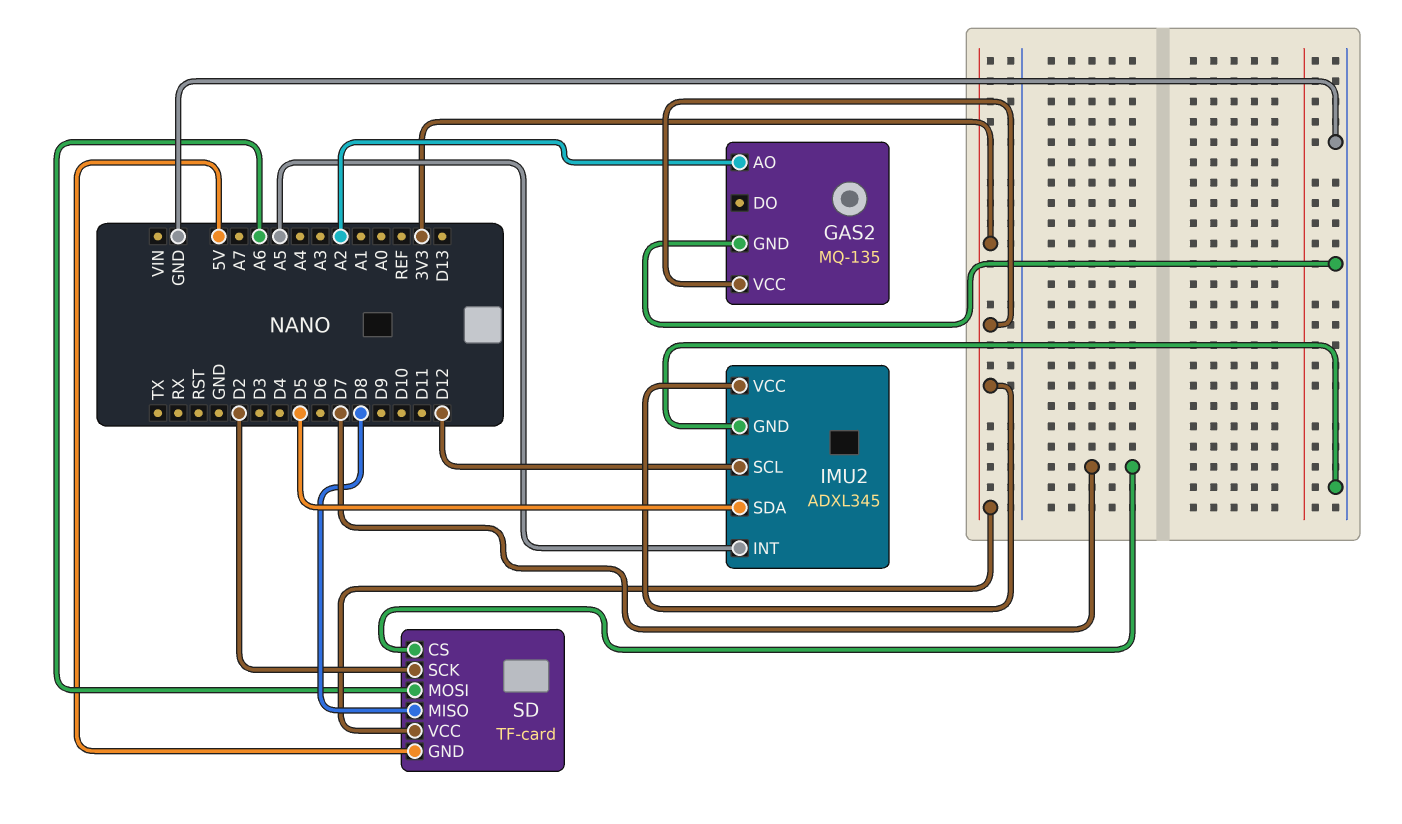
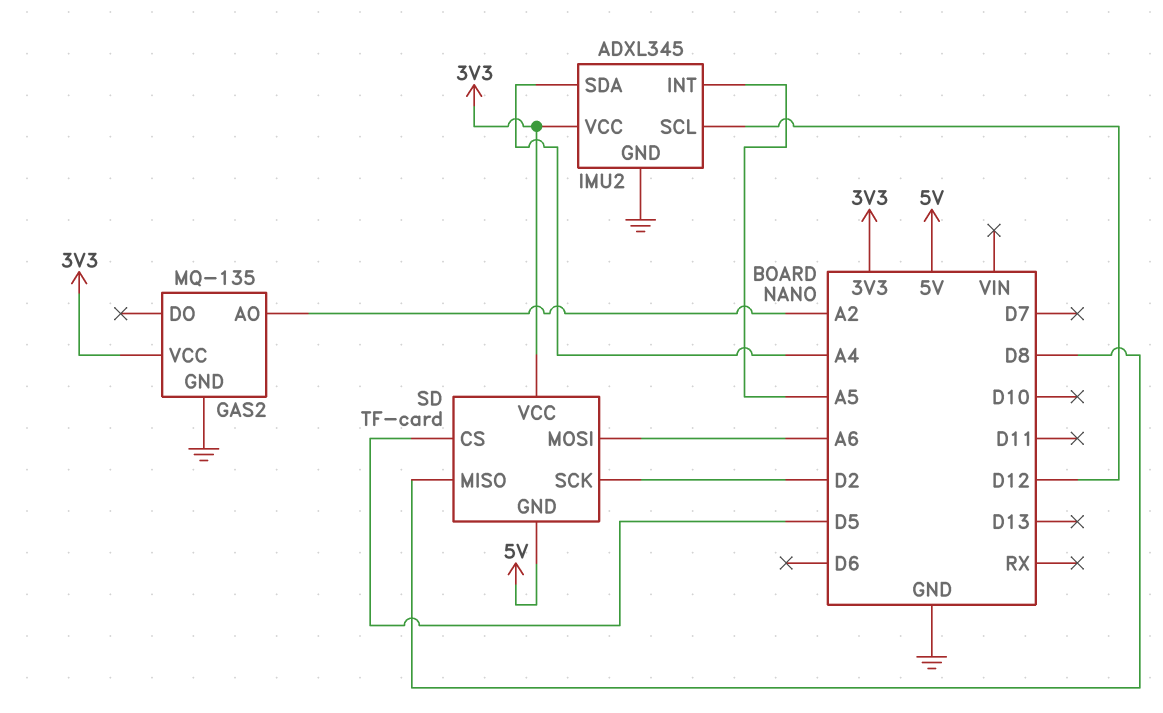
IMU2 pin SDA: D5 -> A4
SD pin CS: D7 -> D5

